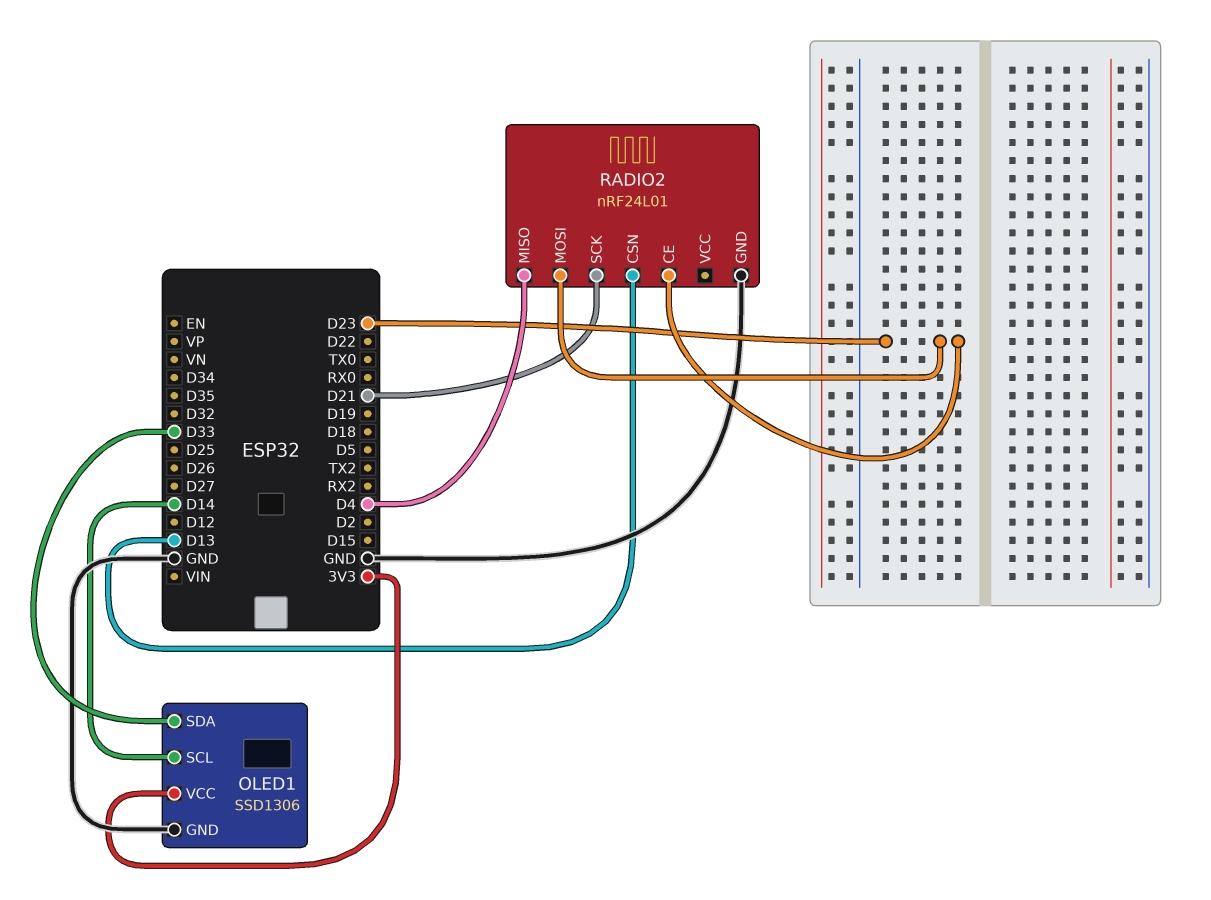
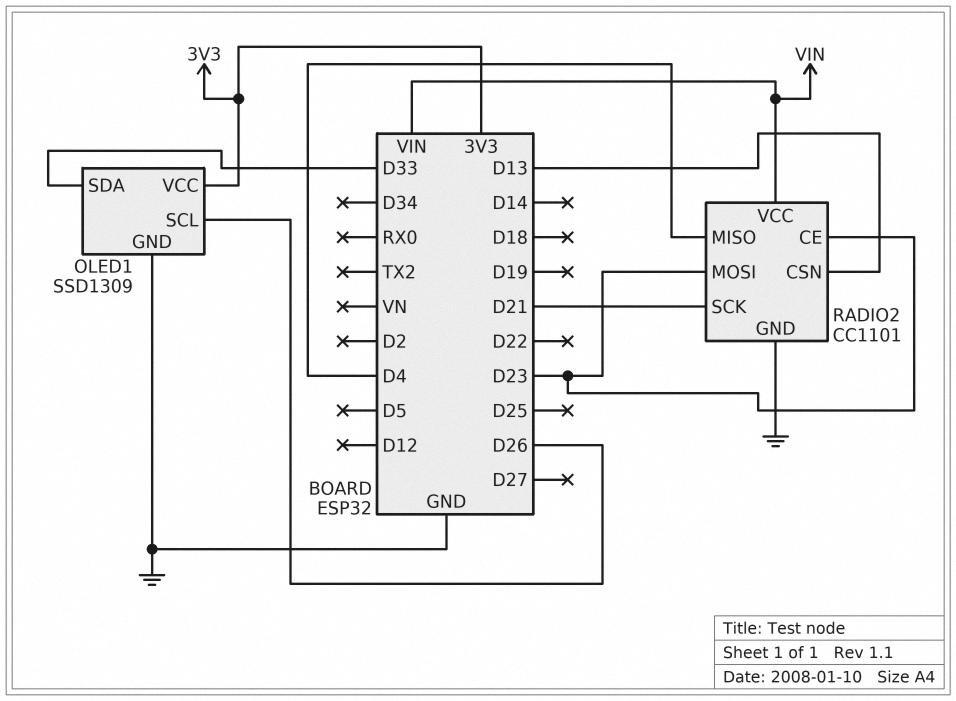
OLED1: SSD1306 -> SSD1309
OLED1 pin SCL: D14 -> D26
RADIO2: nRF24L01 -> CC1101
RADIO2 pin VCC: none -> VIN

